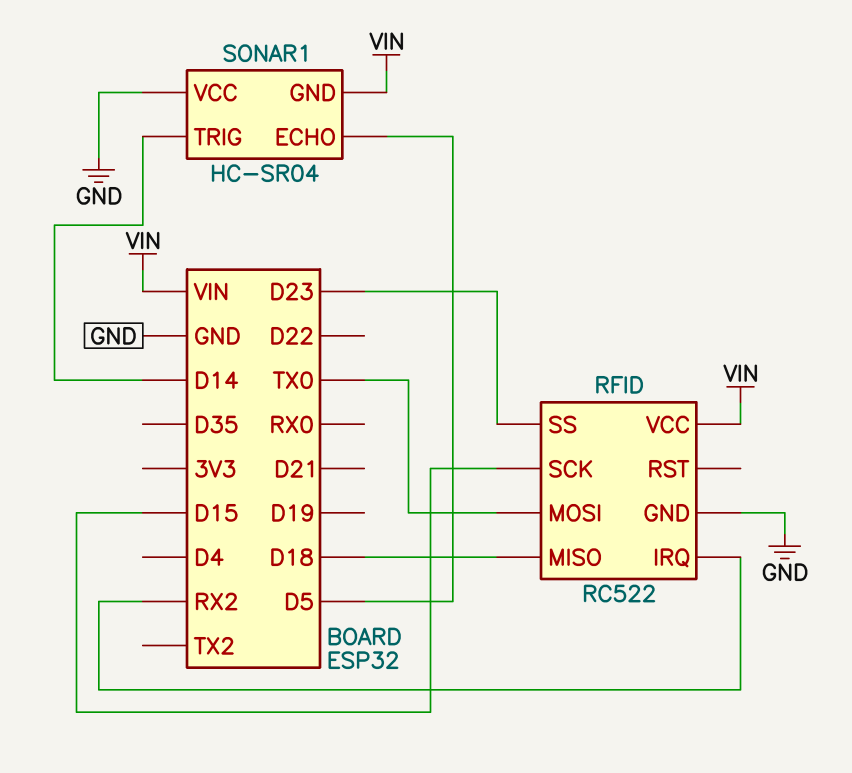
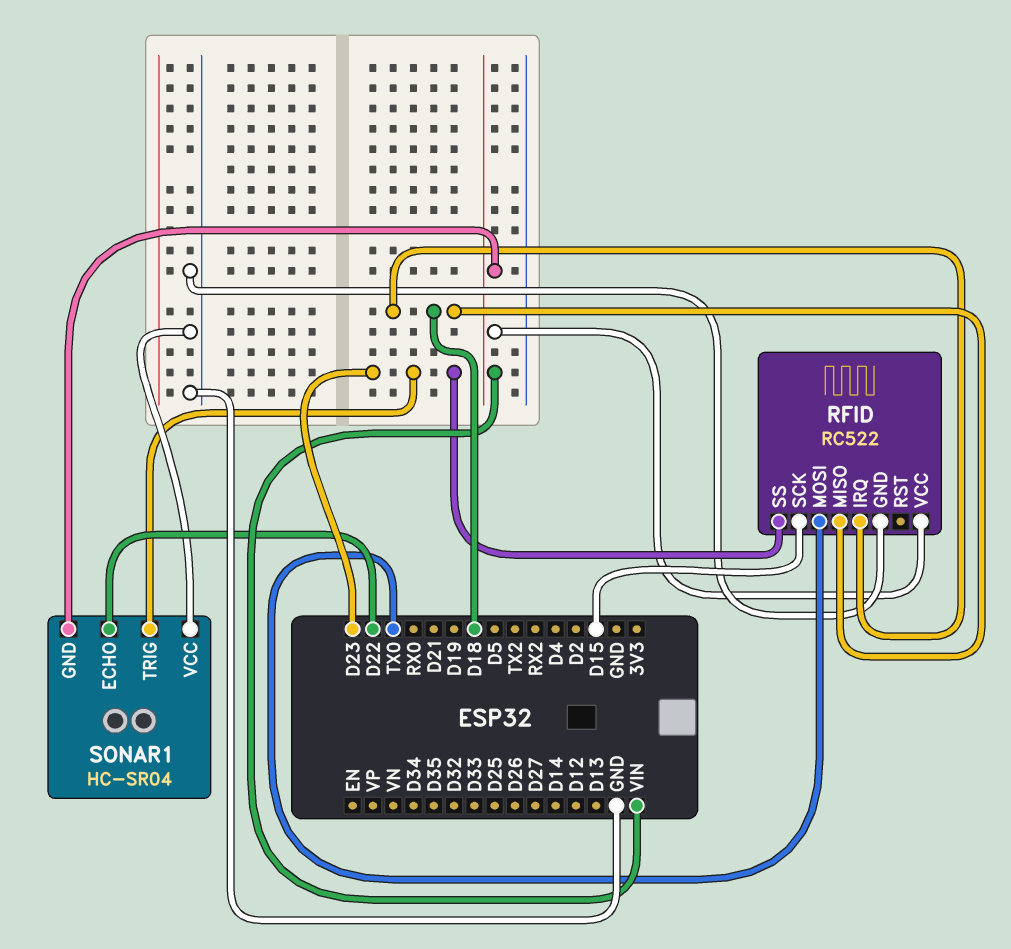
RFID pin IRQ: RX2 -> D18
SONAR1 pin ECHO: D5 -> D22
SONAR1 pin TRIG: D14 -> D23

